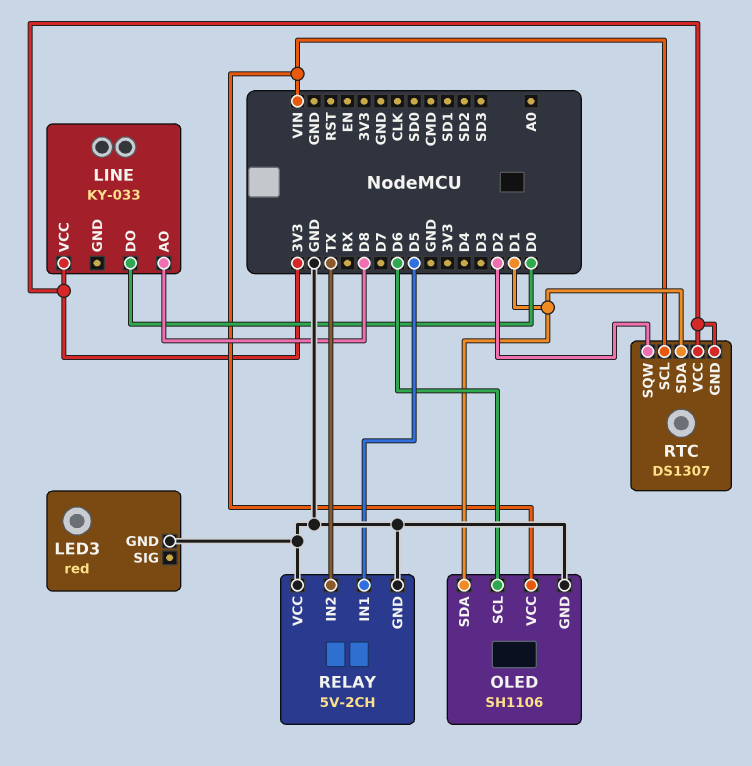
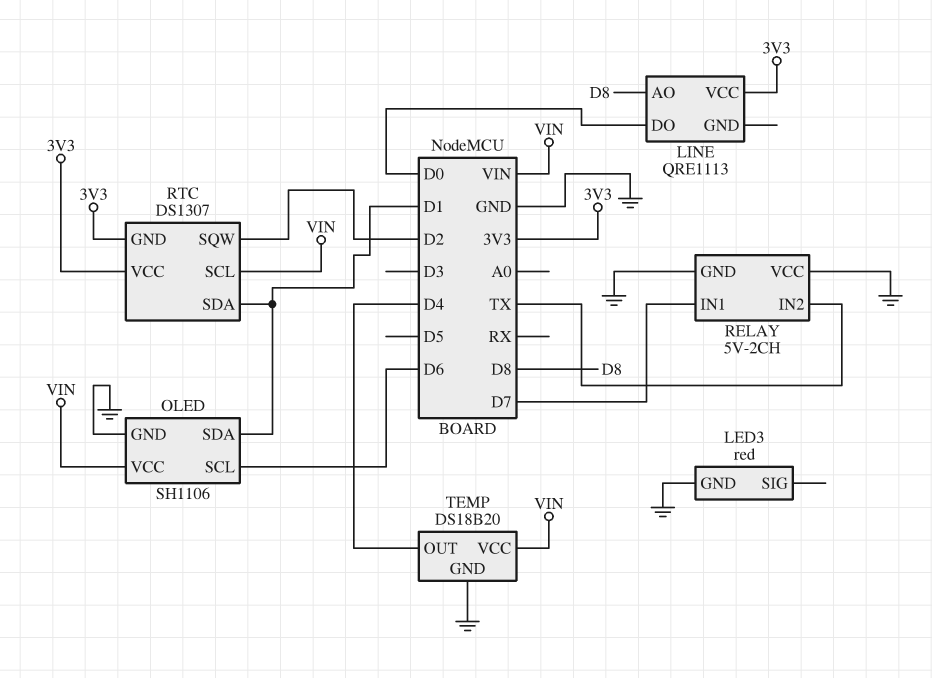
LINE: KY-033 -> QRE1113
RELAY pin IN1: D5 -> D7
TEMP: none -> DS18B20
TEMP pin GND: none -> GND
TEMP pin OUT: none -> D4
TEMP pin VCC: none -> VIN

